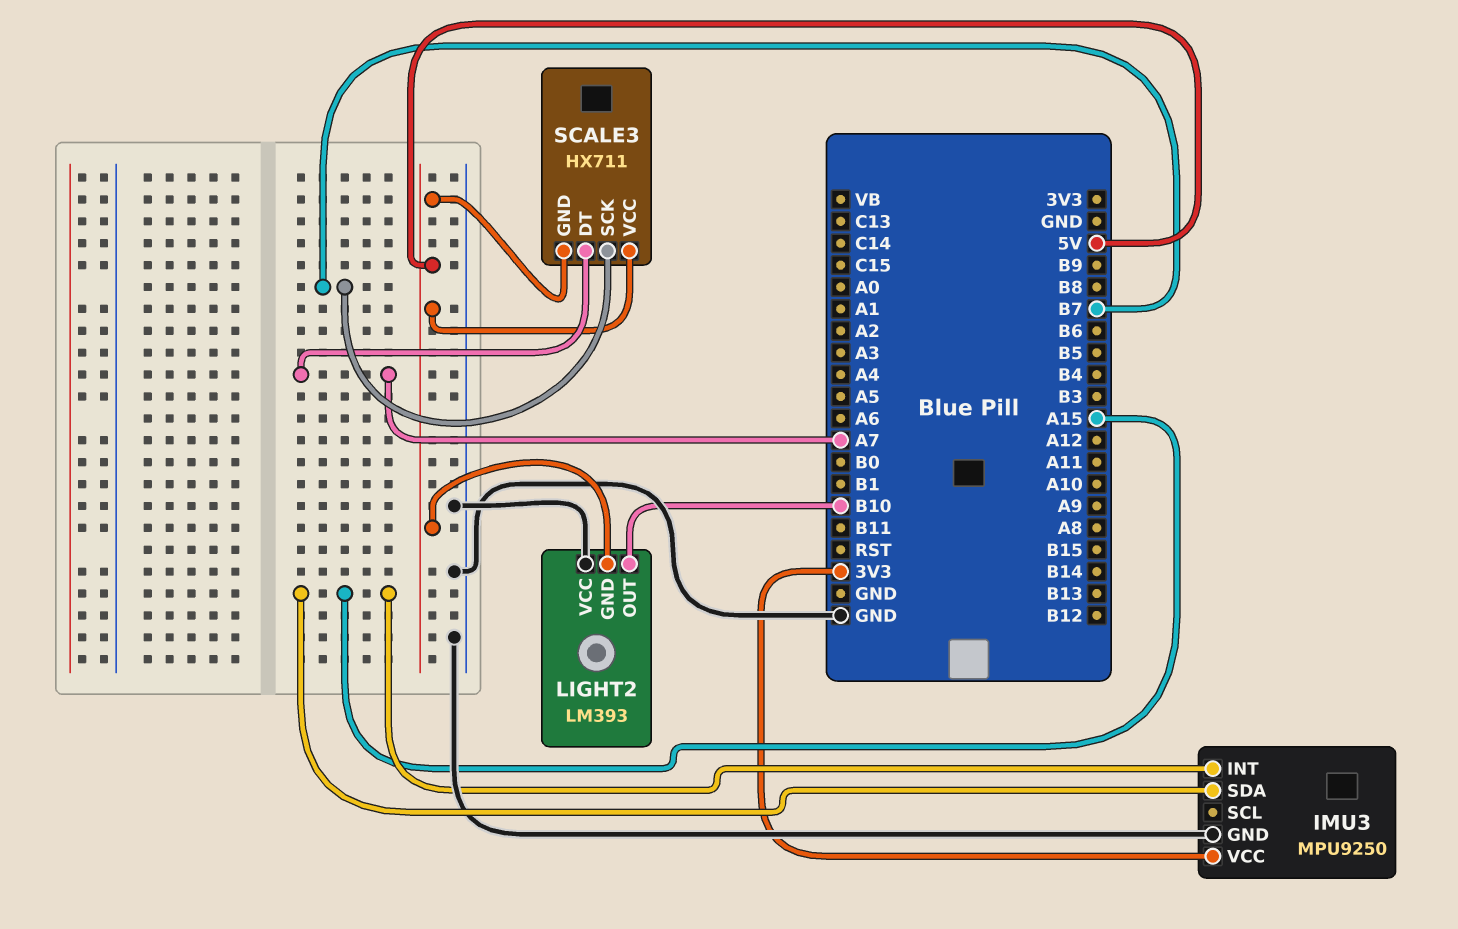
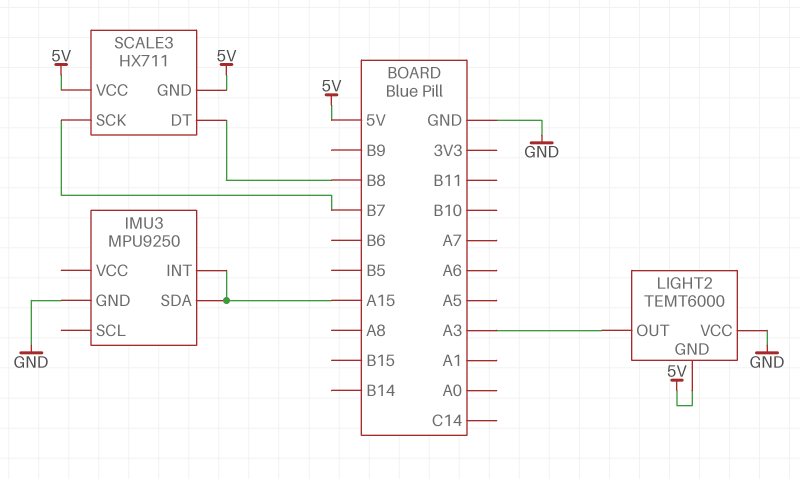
IMU3 pin VCC: 3V3 -> none
LIGHT2: LM393 -> TEMT6000
LIGHT2 pin OUT: B10 -> A3
SCALE3 pin DT: A7 -> B8

